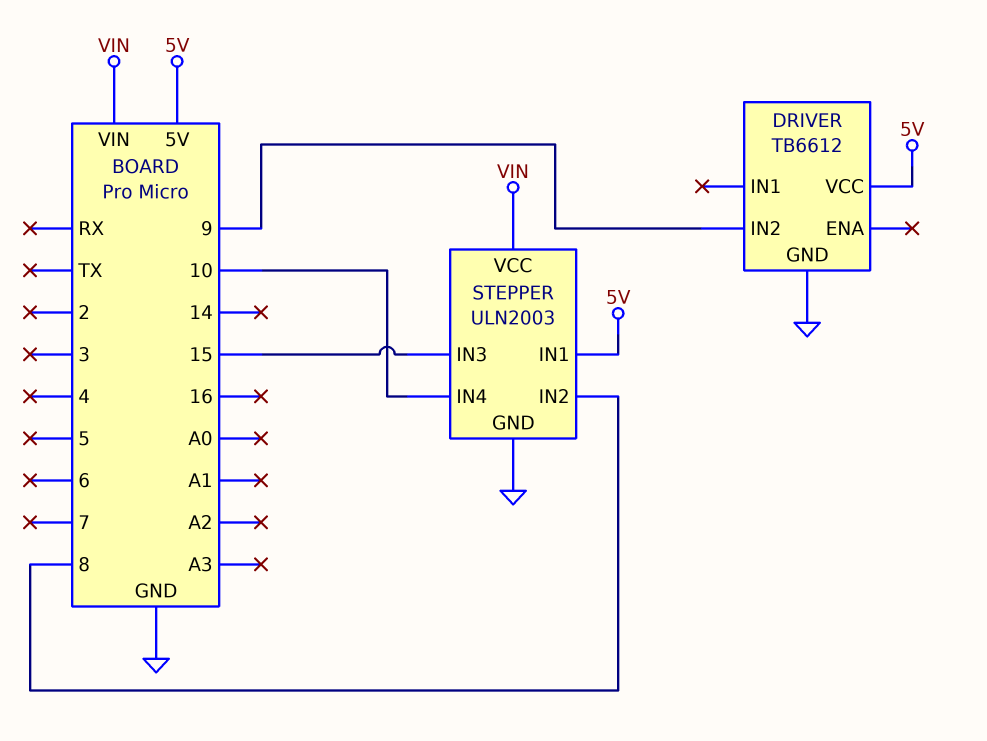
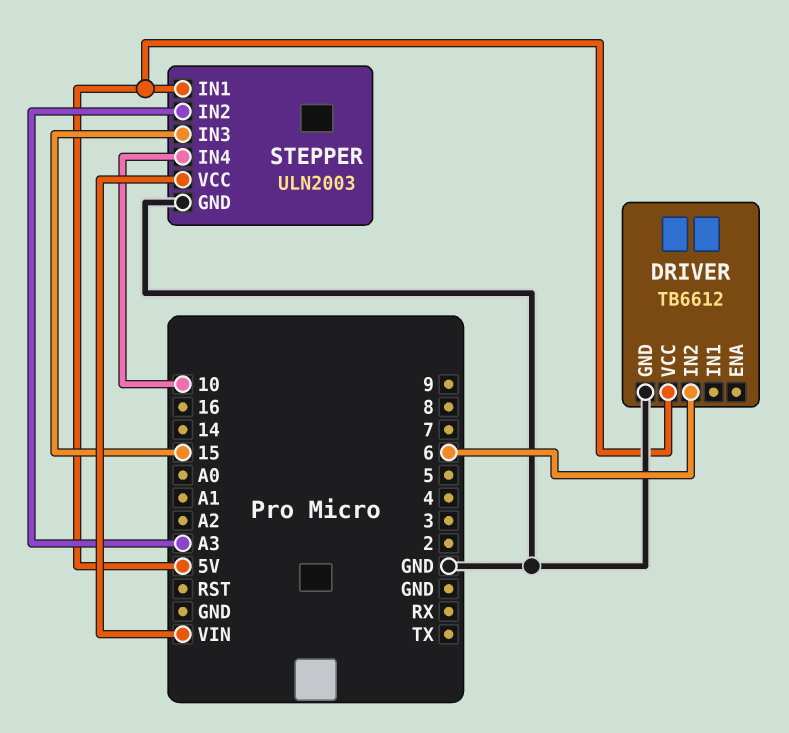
DRIVER pin IN2: 9 -> 6
STEPPER pin IN2: 8 -> A3

